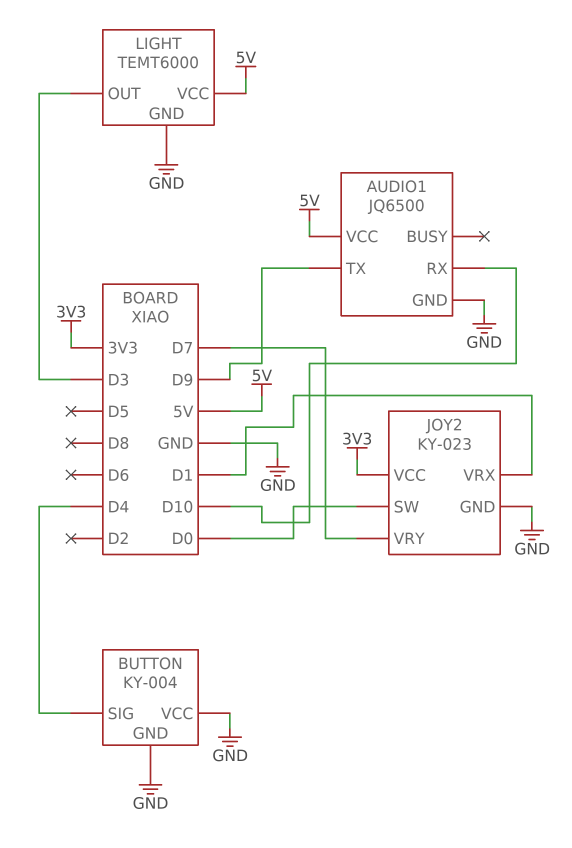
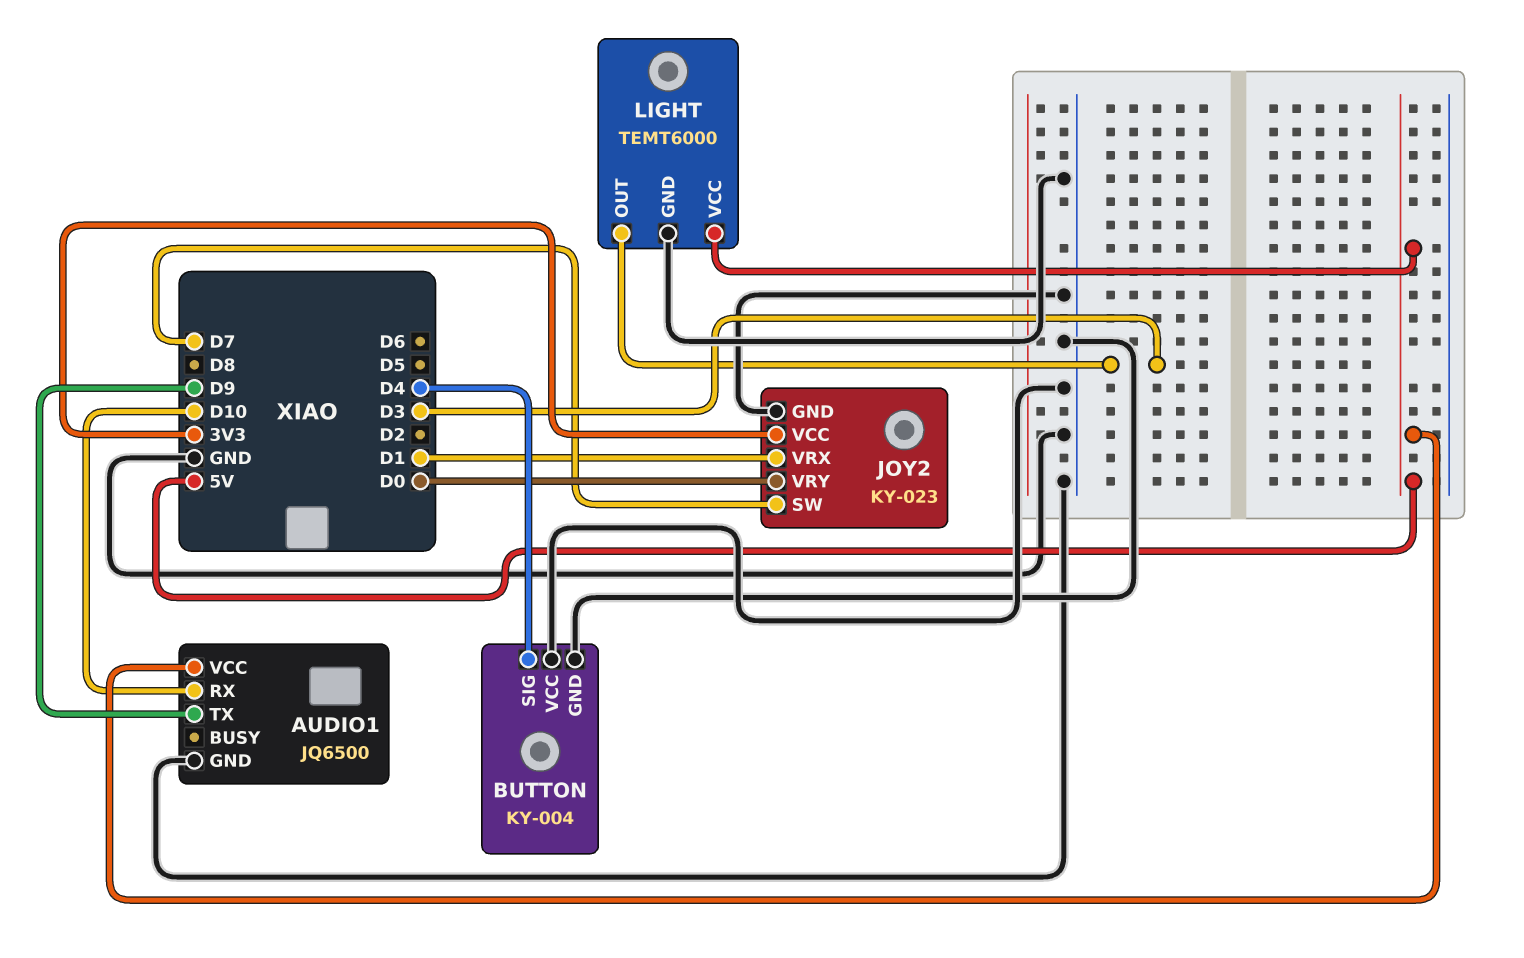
JOY2 pin SW: D0 -> D7
JOY2 pin VRY: D7 -> D0

